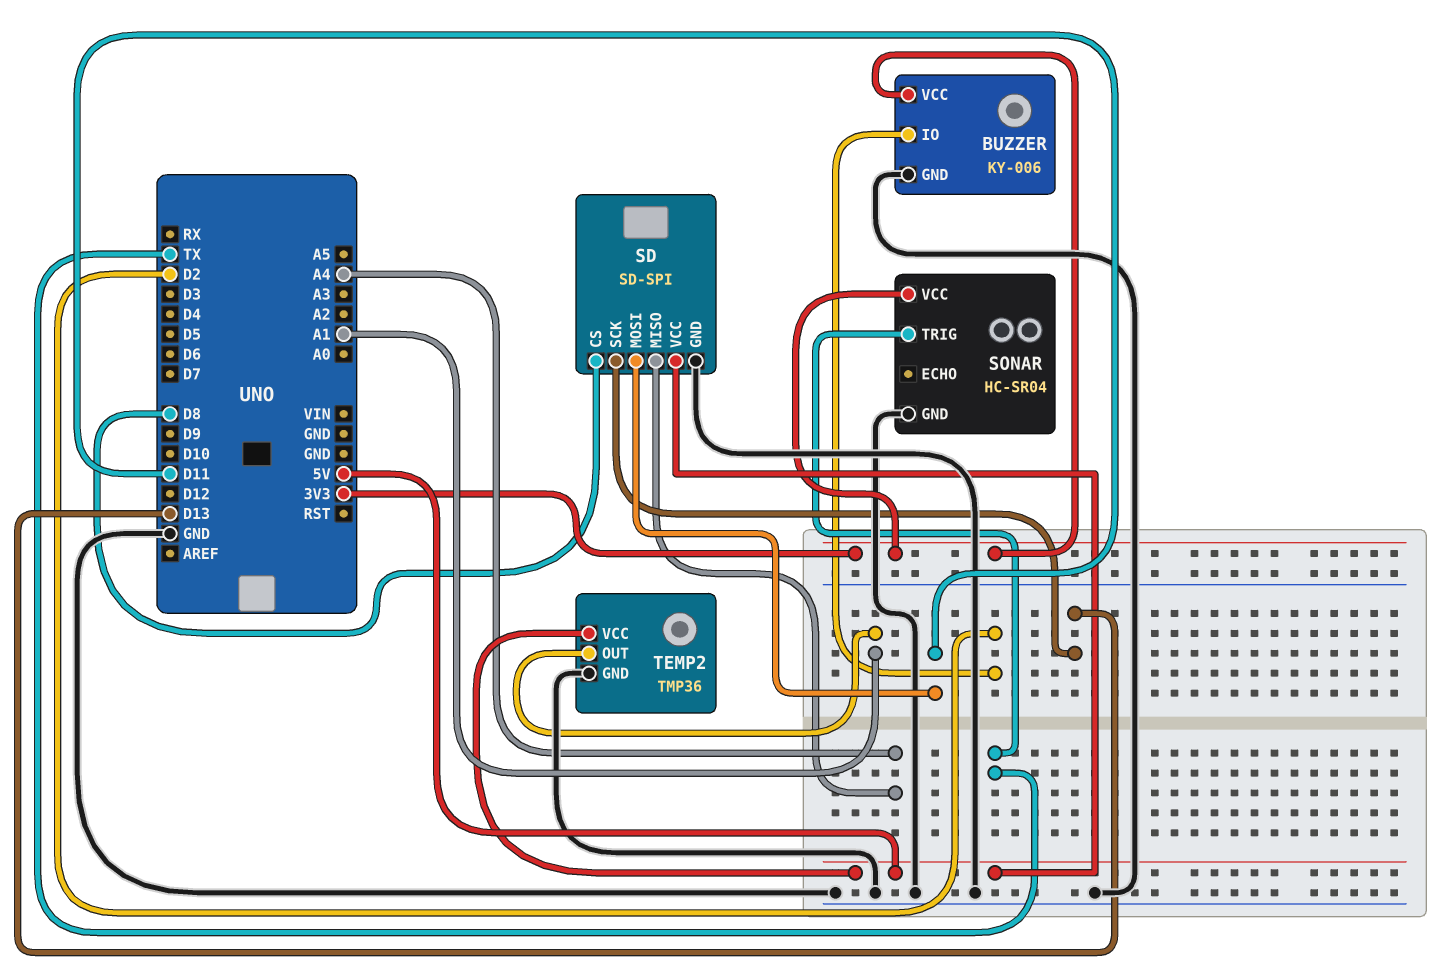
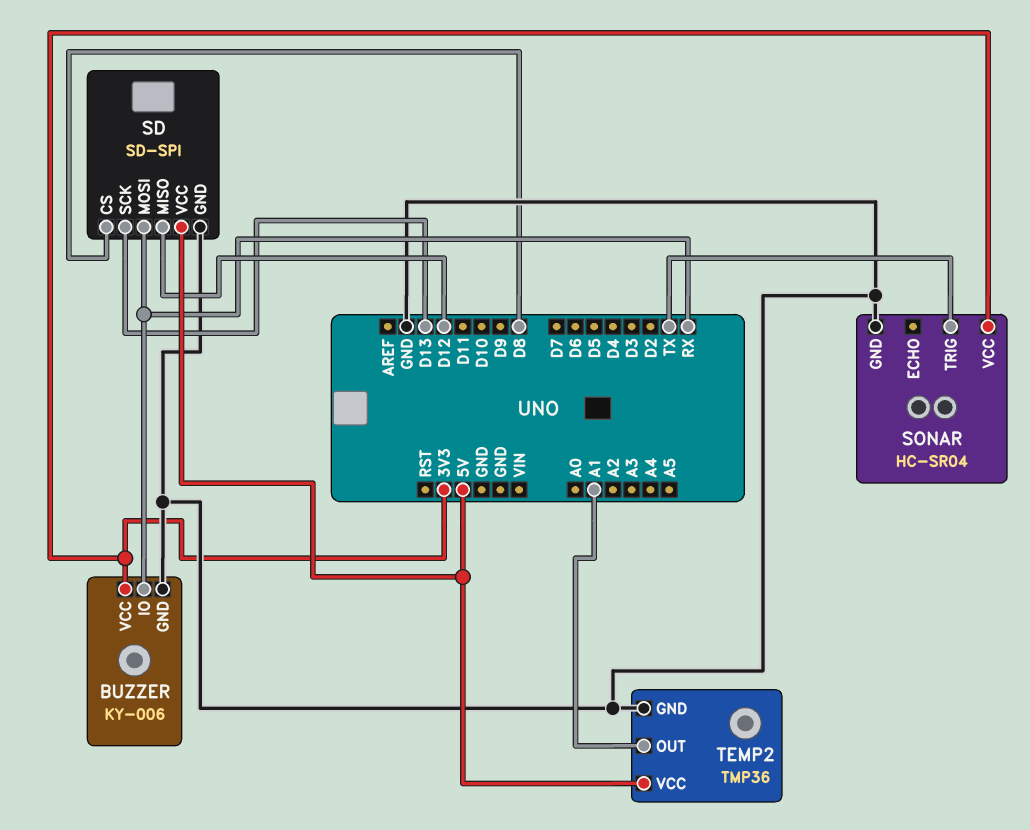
BUZZER pin IO: D2 -> RX
SD pin MISO: A4 -> D12
SD pin MOSI: D11 -> RX

